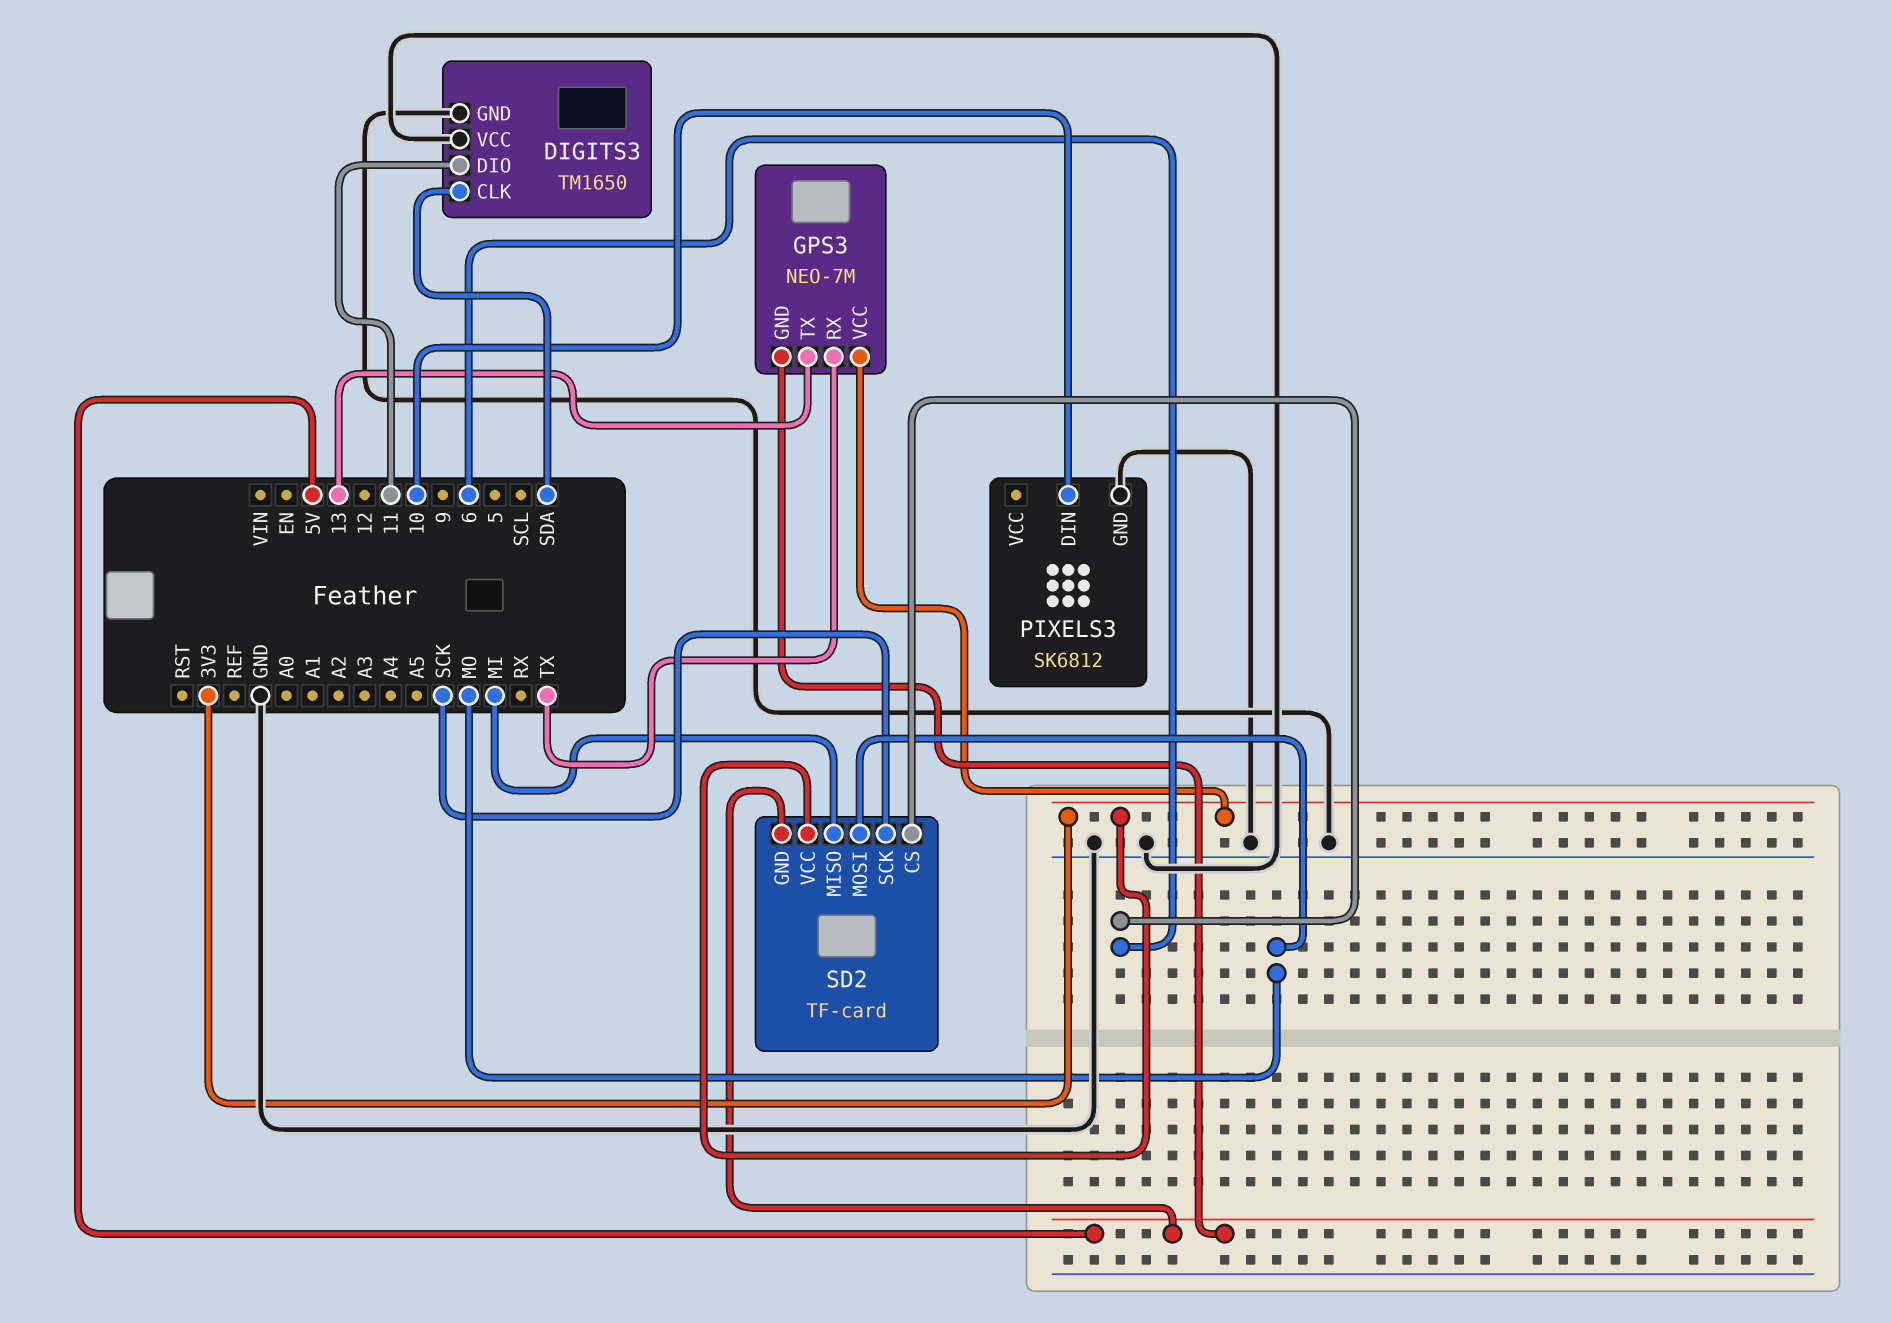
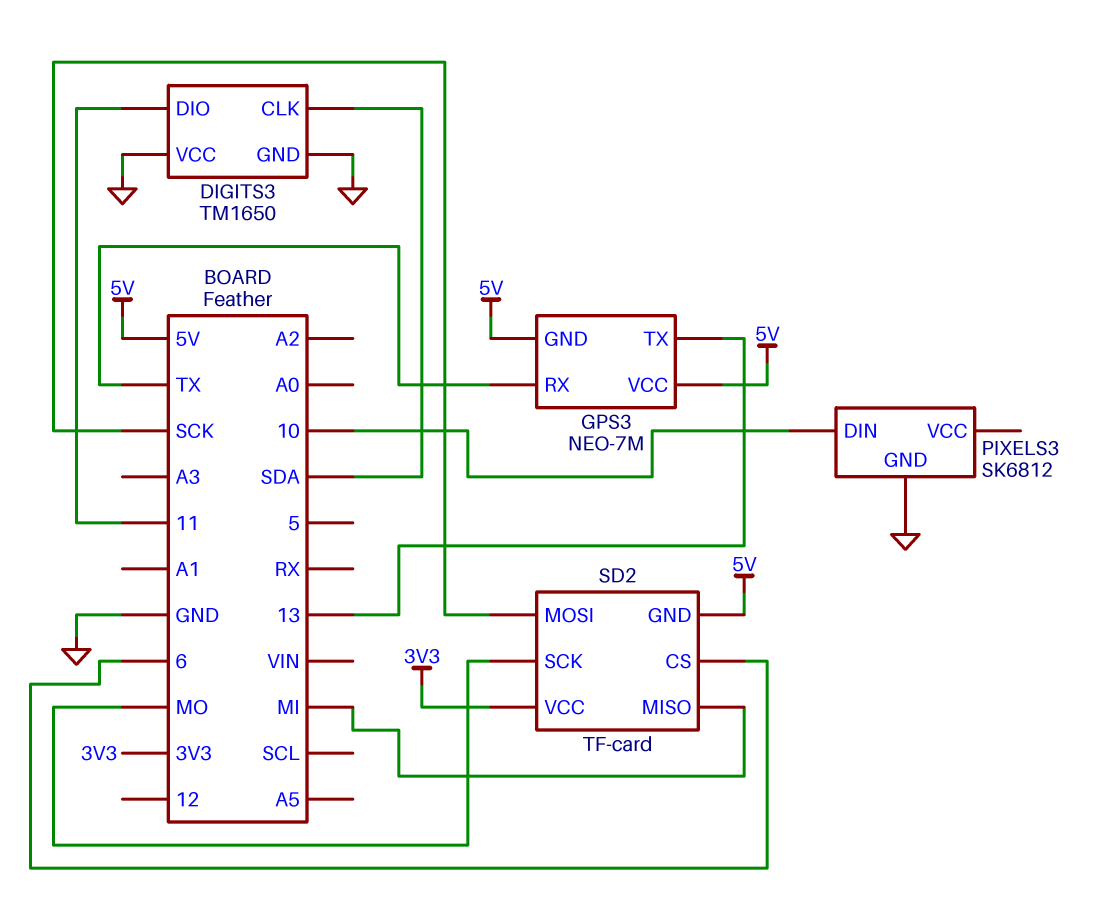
GPS3 pin VCC: 3V3 -> 5V
SD2 pin MOSI: MO -> SCK
SD2 pin SCK: SCK -> MO

